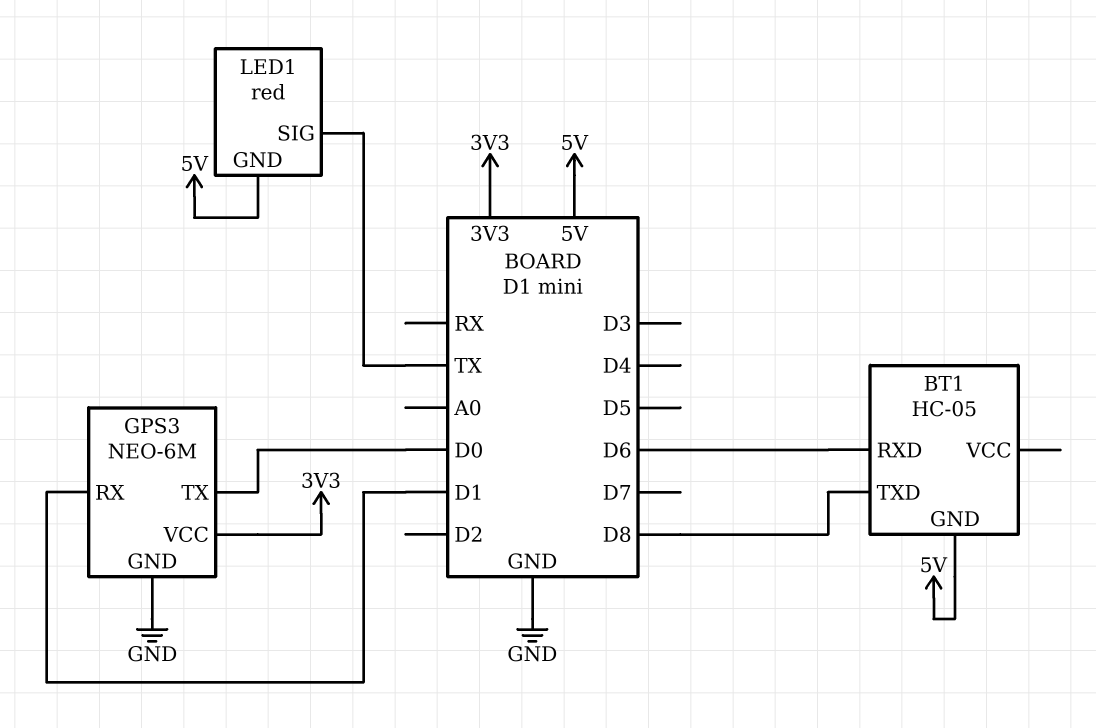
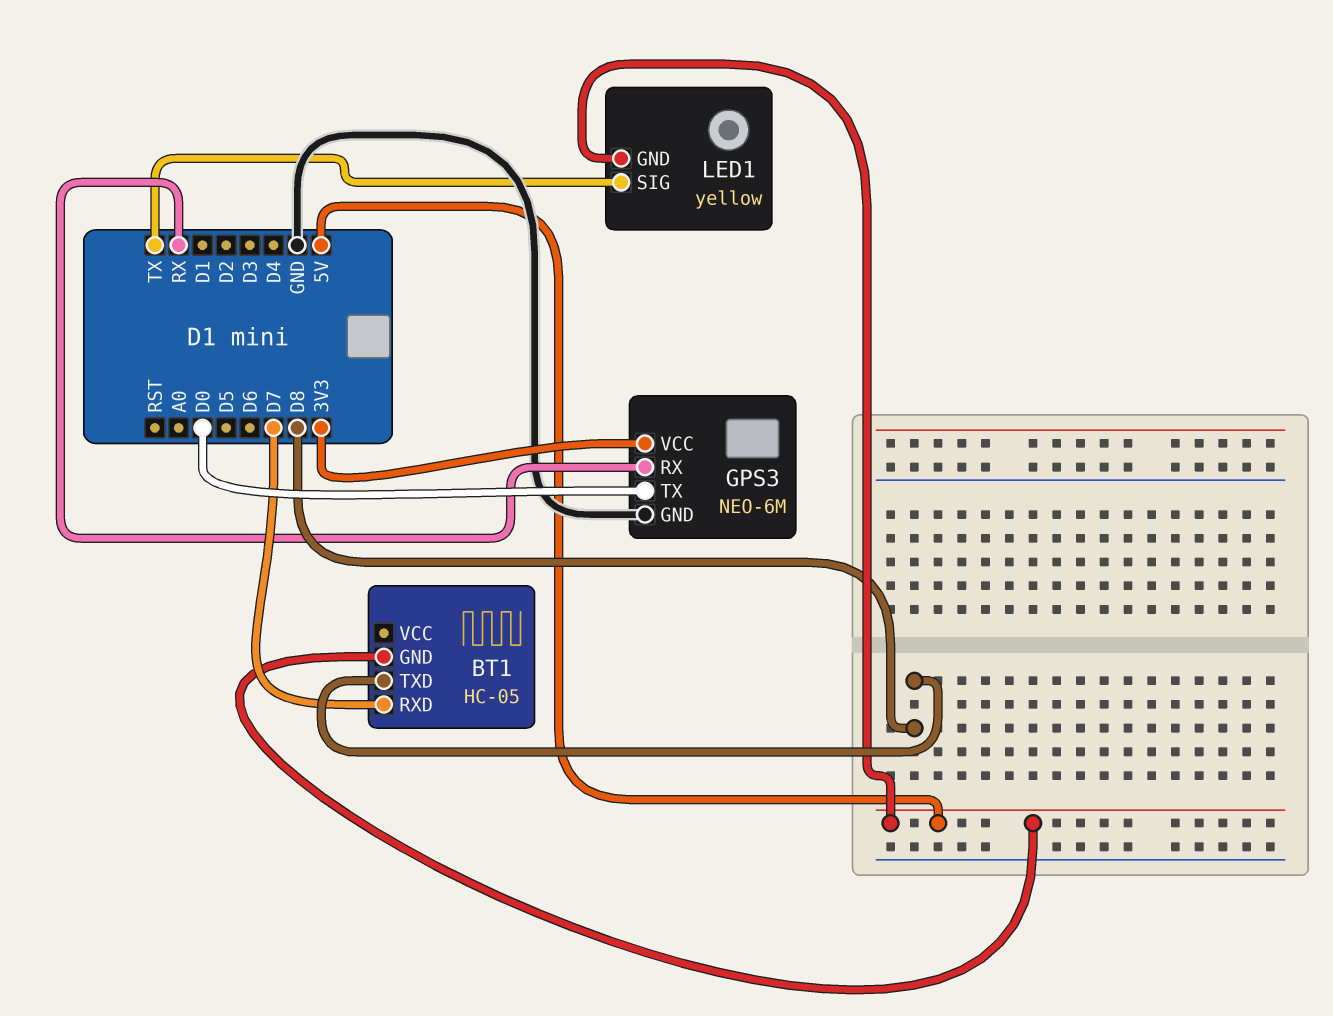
BT1 pin RXD: D6 -> D7
GPS3 pin RX: D1 -> RX
LED1: red -> yellow

